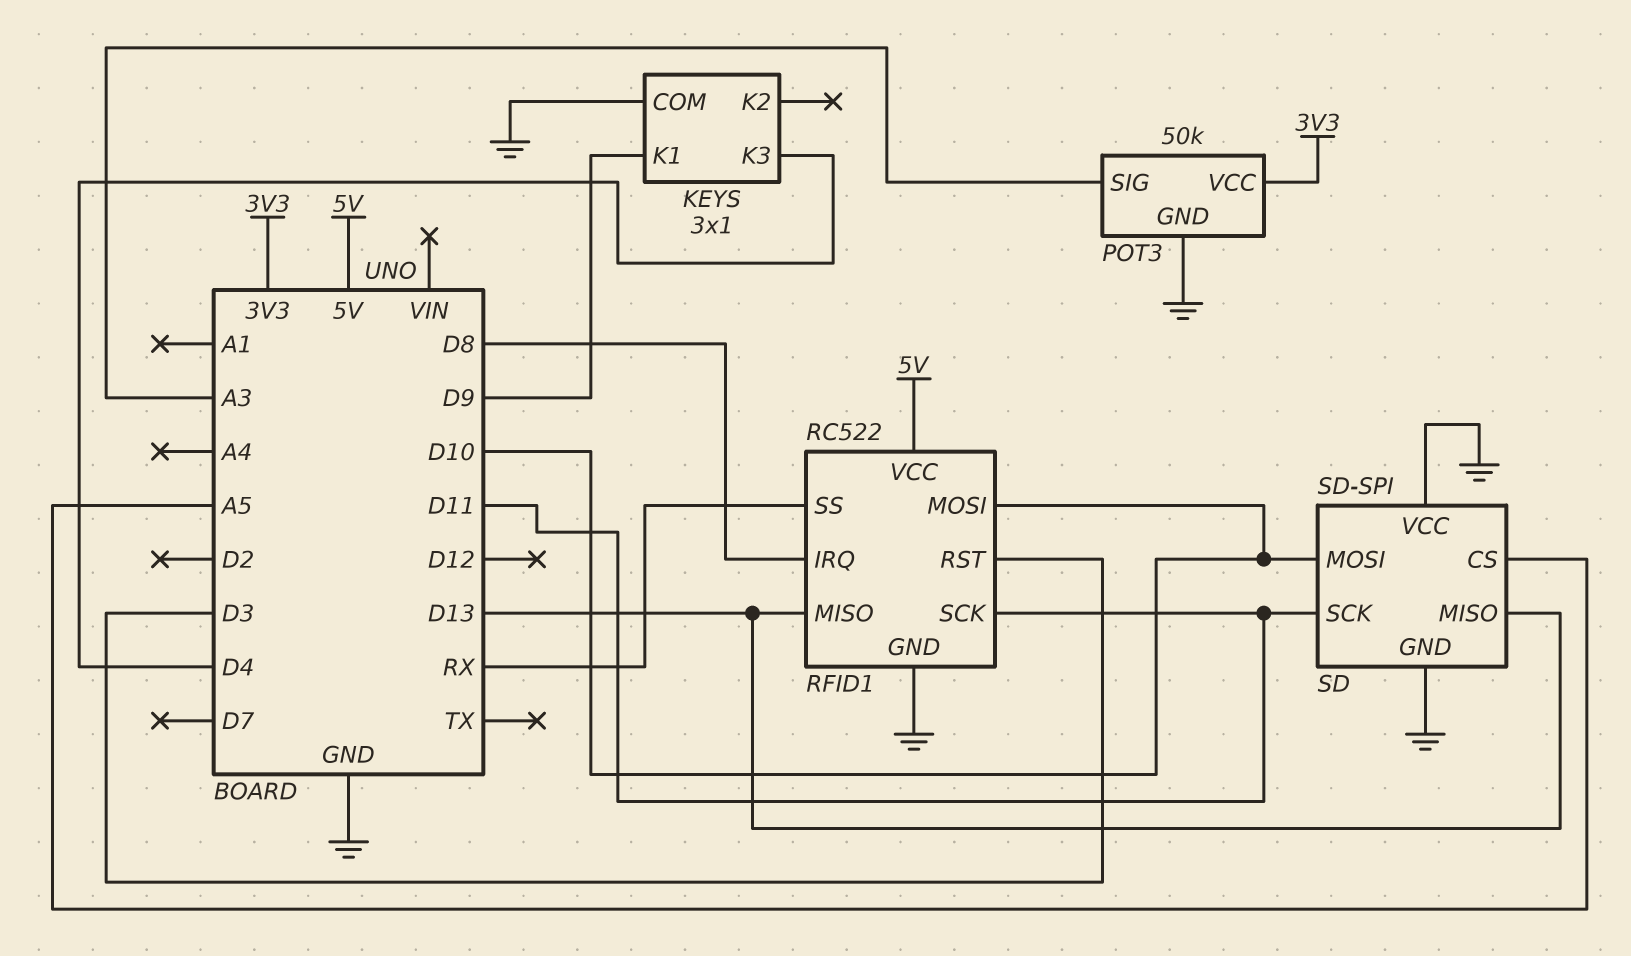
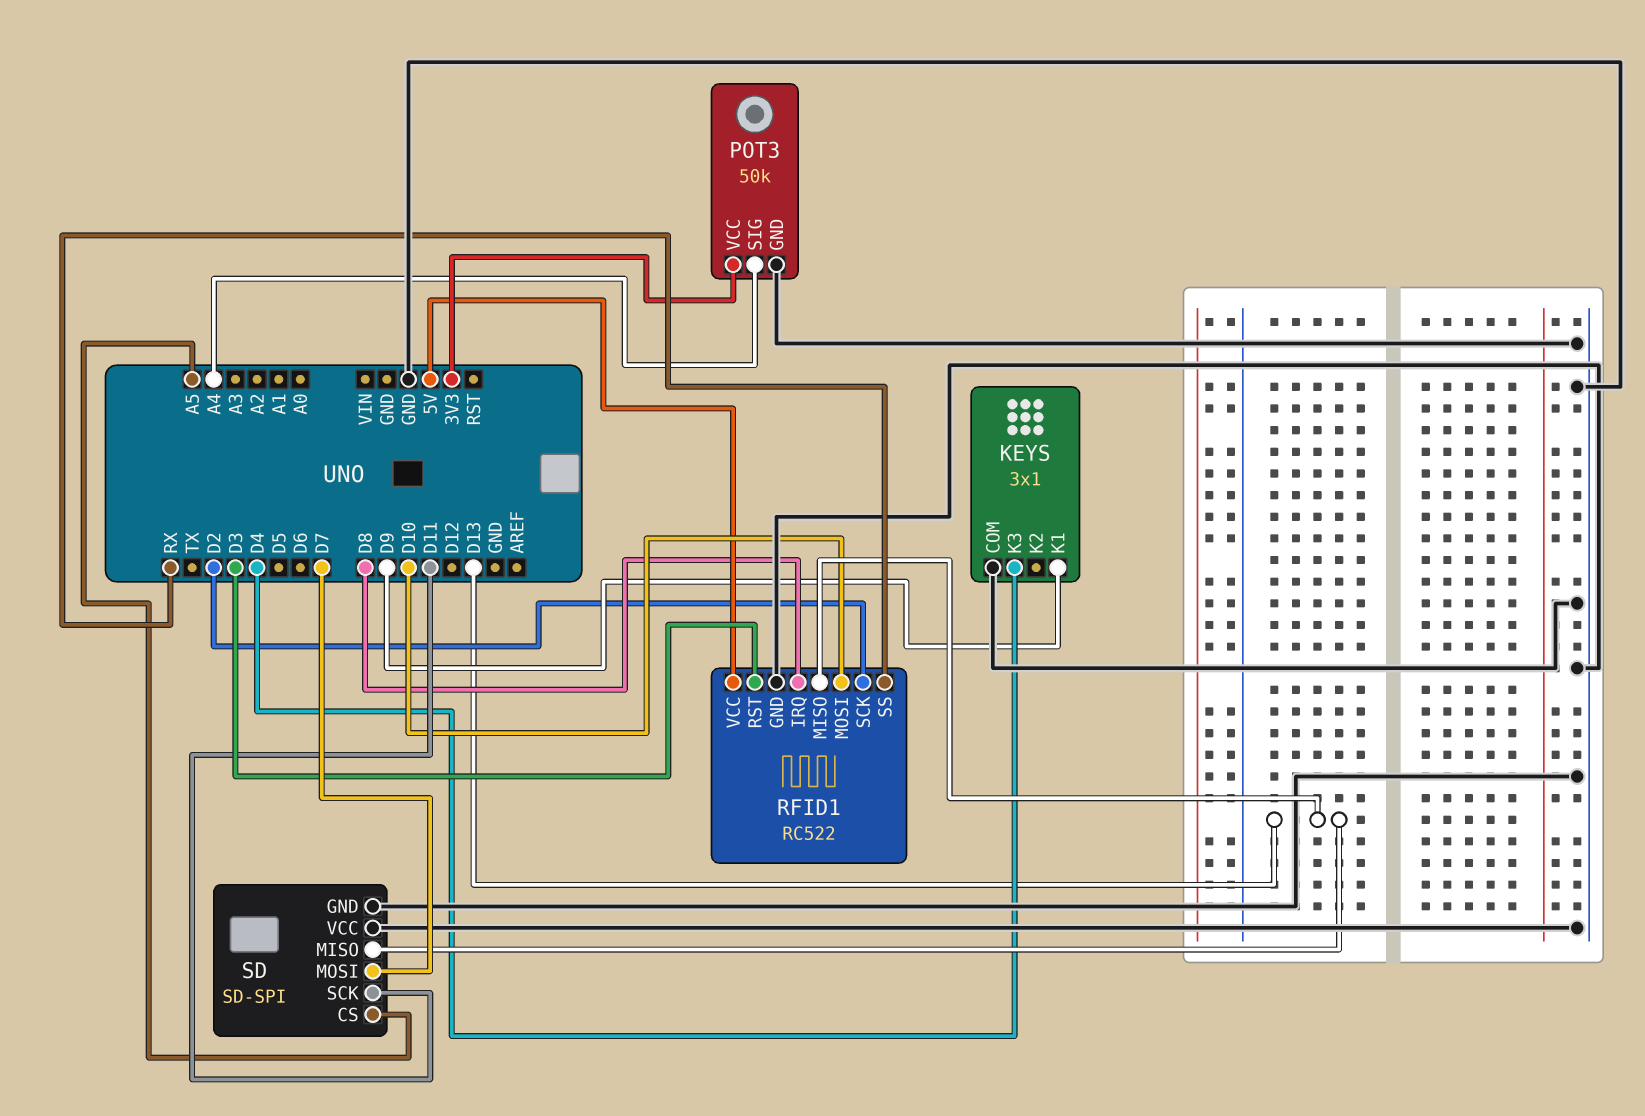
POT3 pin SIG: A3 -> A4
RFID1 pin SCK: D11 -> D2
SD pin MOSI: D10 -> D7

